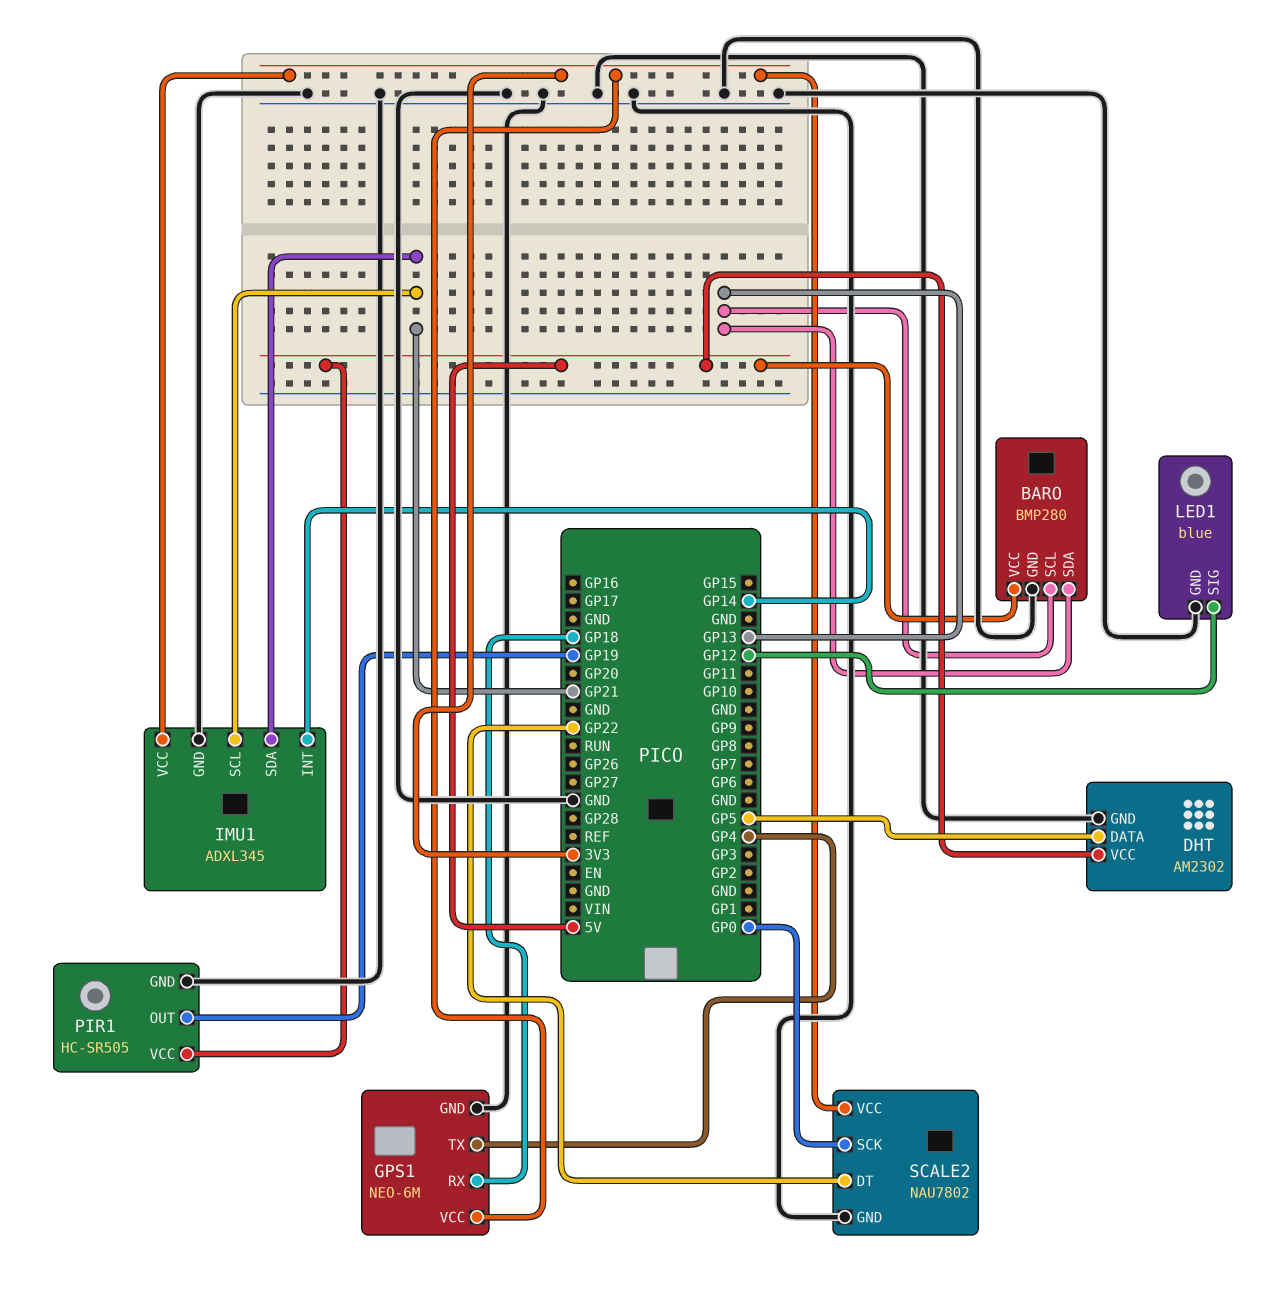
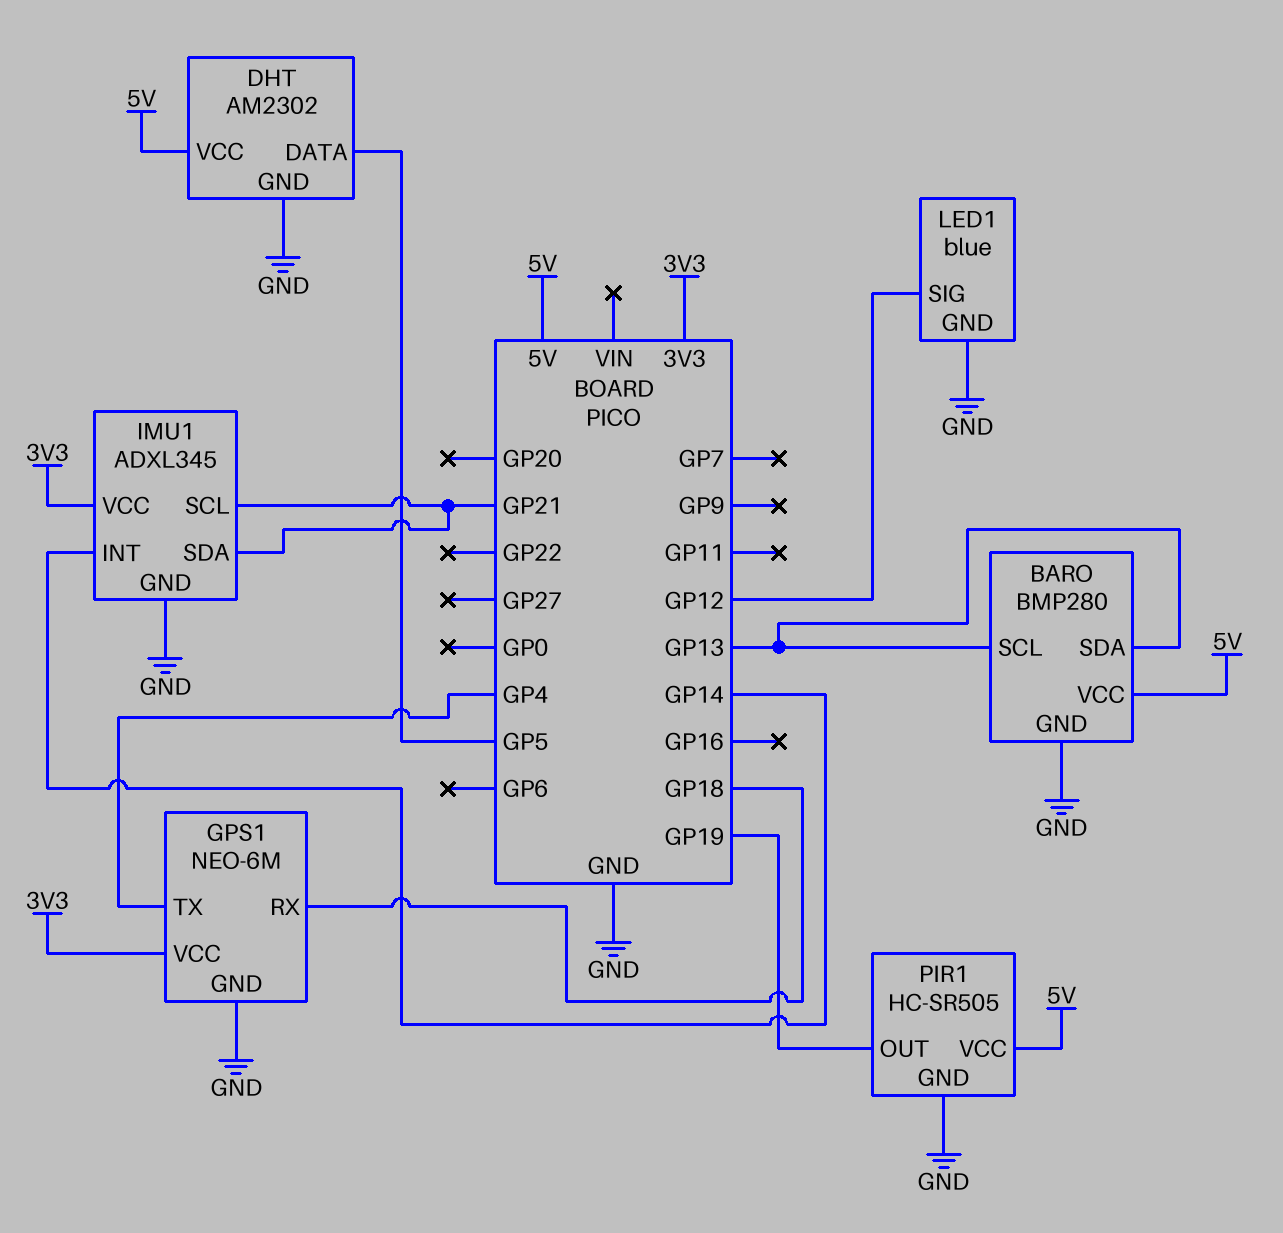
SCALE2: NAU7802 -> none
SCALE2 pin DT: GP22 -> none
SCALE2 pin GND: GND -> none
SCALE2 pin SCK: GP0 -> none
SCALE2 pin VCC: 3V3 -> none

